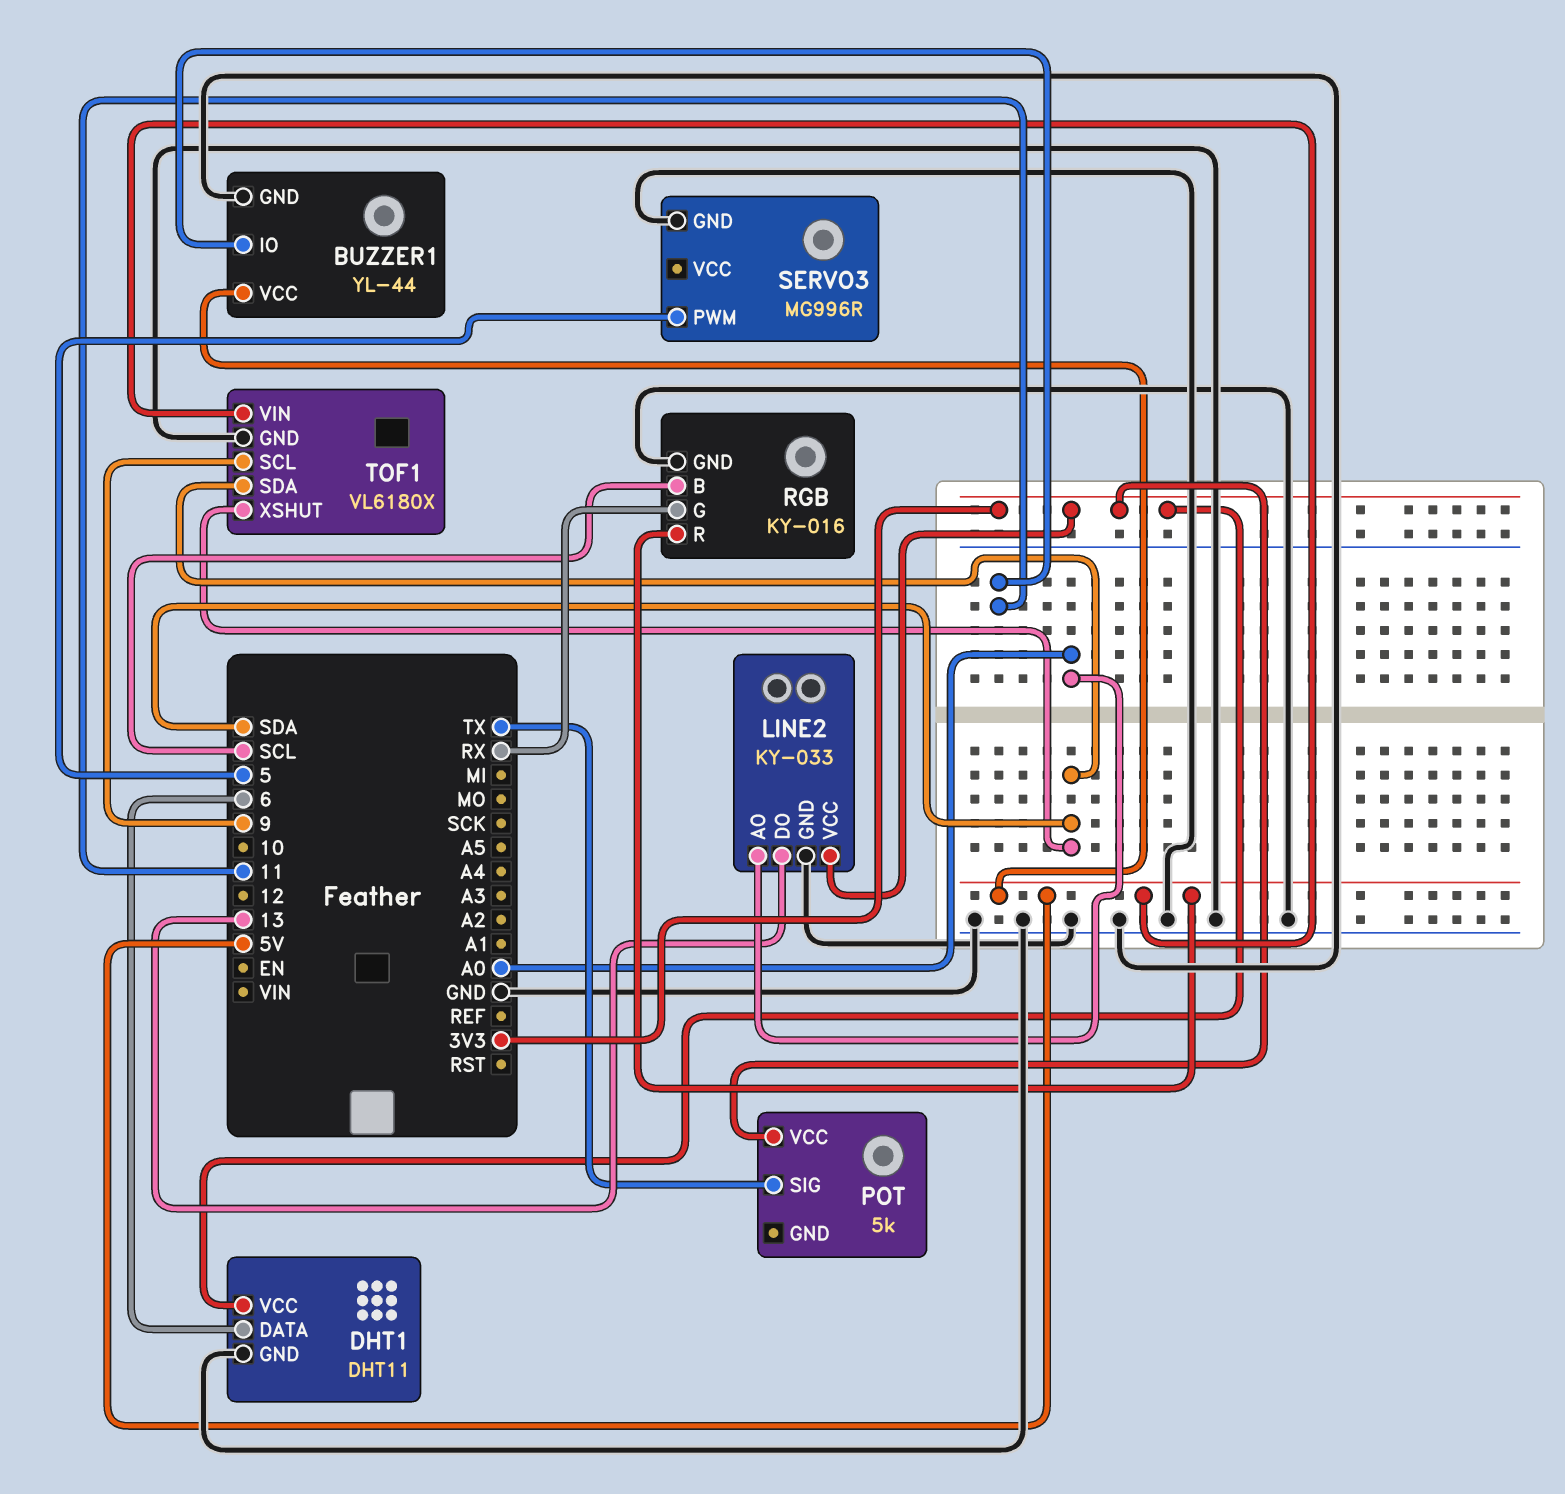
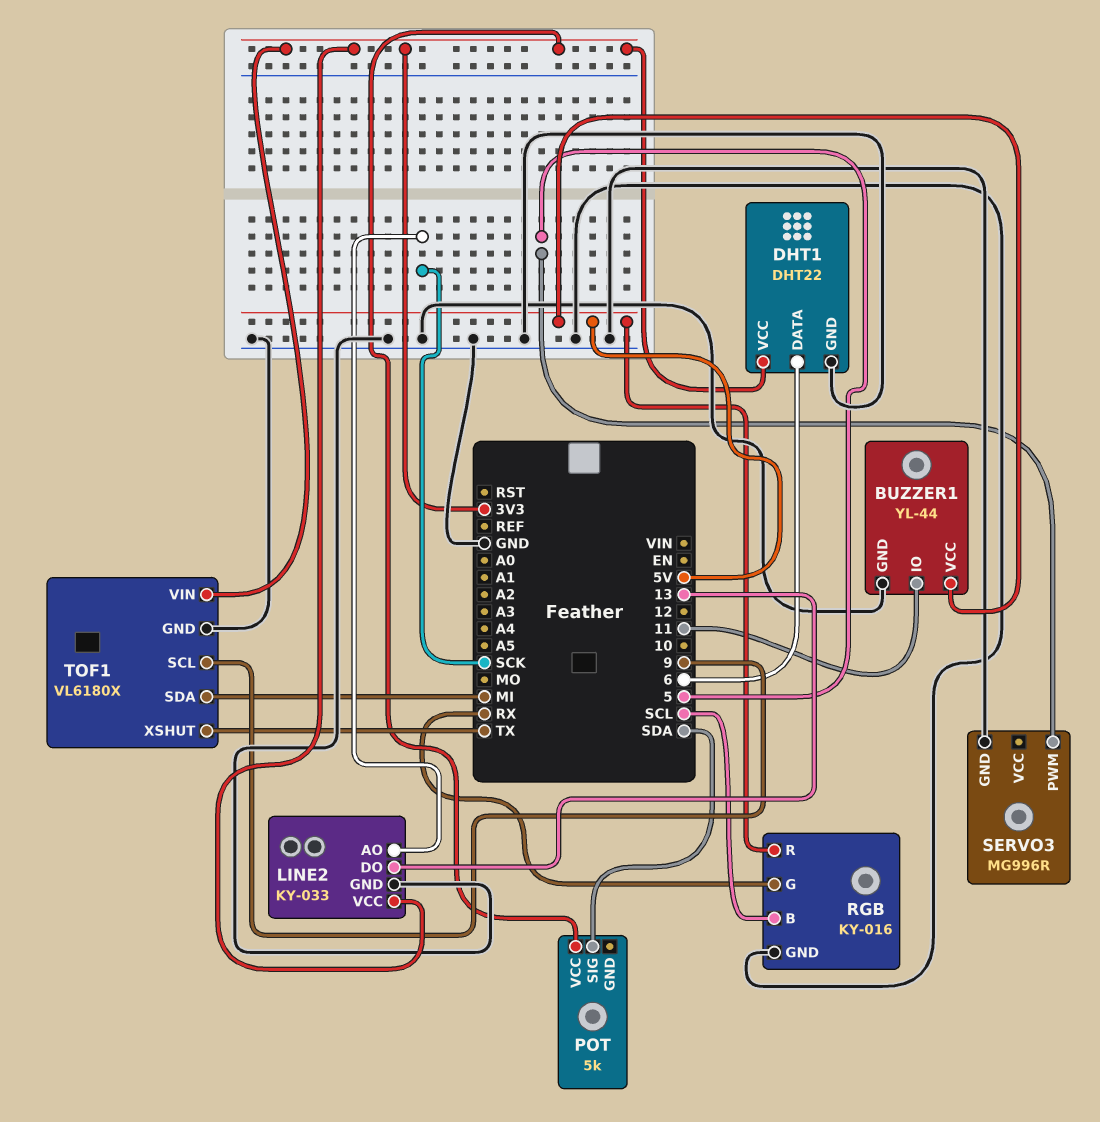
DHT1: DHT11 -> DHT22
LINE2 pin AO: A0 -> SCK
POT pin SIG: TX -> SDA
TOF1 pin SDA: SDA -> MI
TOF1 pin VIN: 5V -> 3V3
TOF1 pin XSHUT: SDA -> TX

